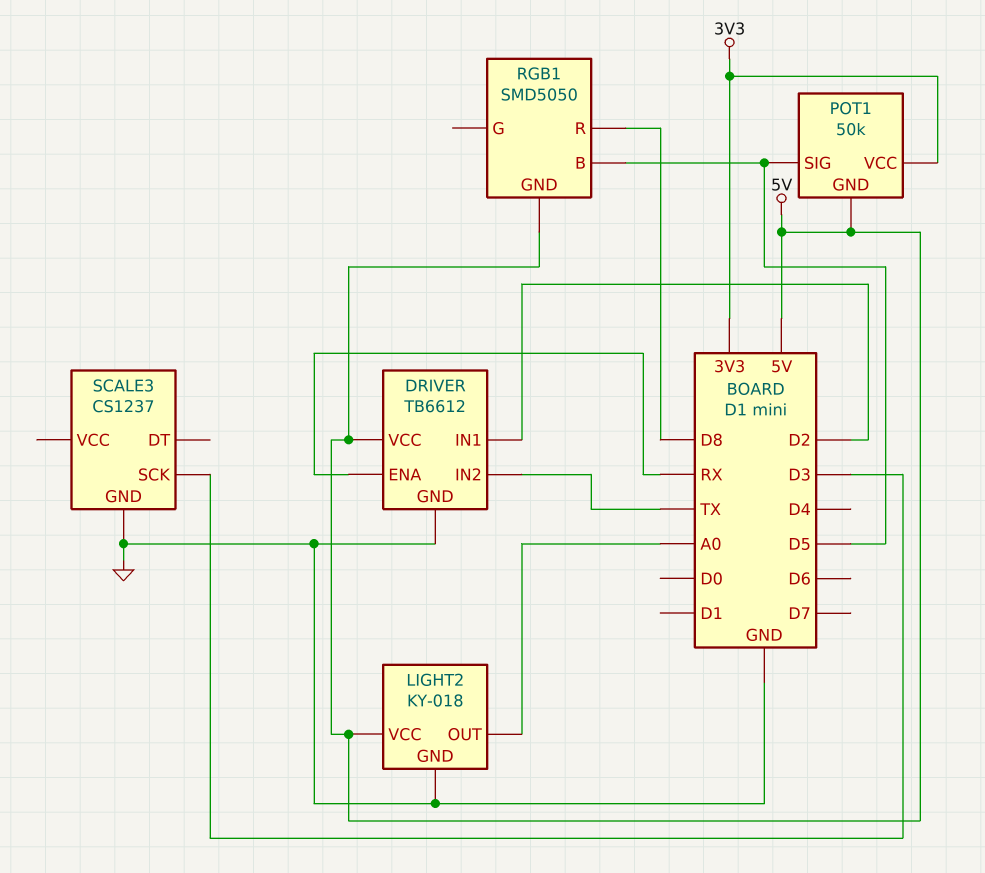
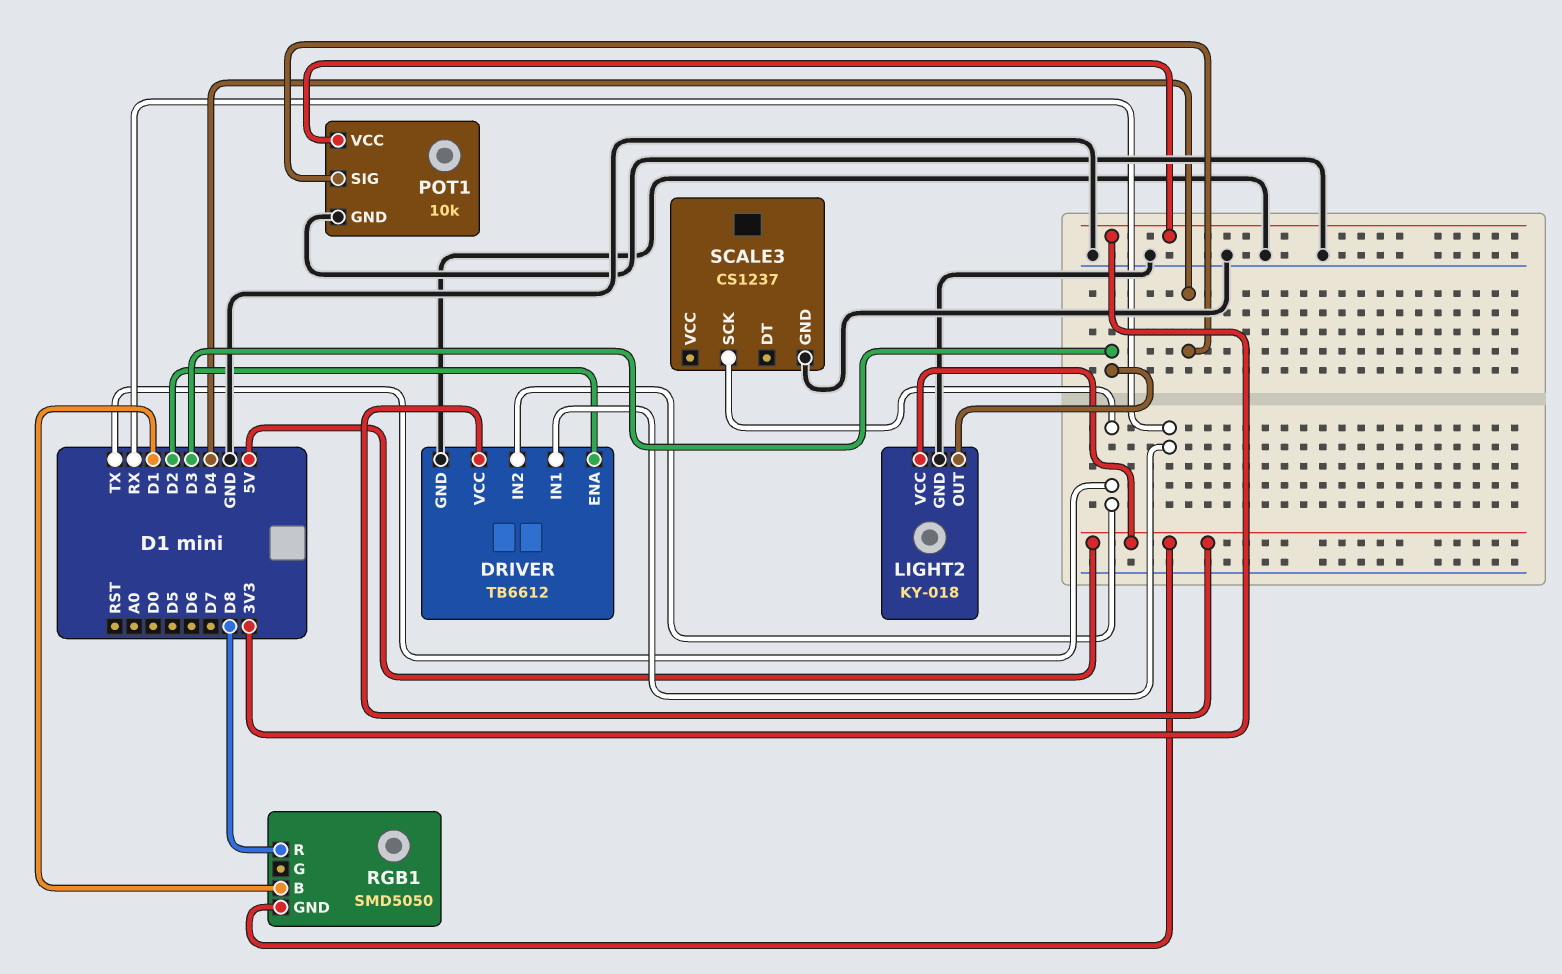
DRIVER pin ENA: RX -> D2
DRIVER pin IN1: D2 -> RX
LIGHT2 pin OUT: A0 -> D3
POT1: 50k -> 10k
POT1 pin GND: 5V -> GND
POT1 pin SIG: D5 -> D4
RGB1 pin B: D5 -> D1
SCALE3 pin SCK: D3 -> TX

